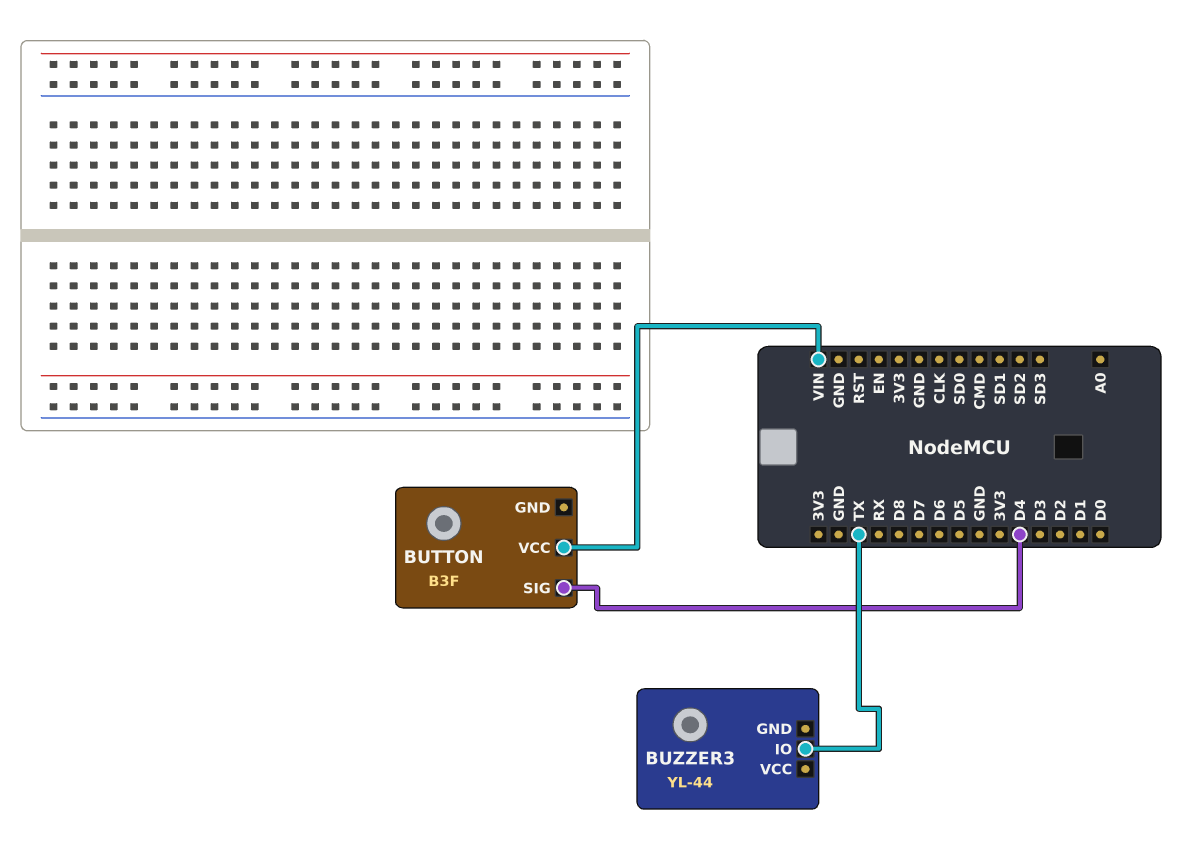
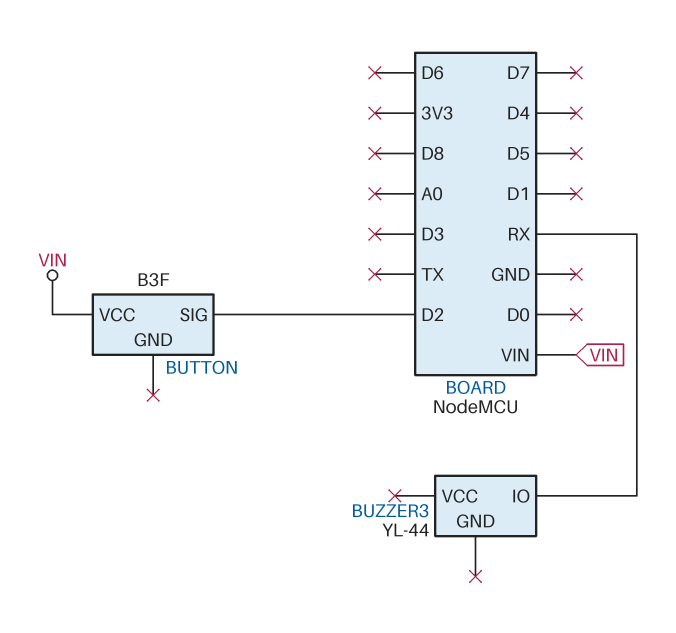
BUTTON pin SIG: D4 -> D2
BUZZER3 pin IO: TX -> RX

